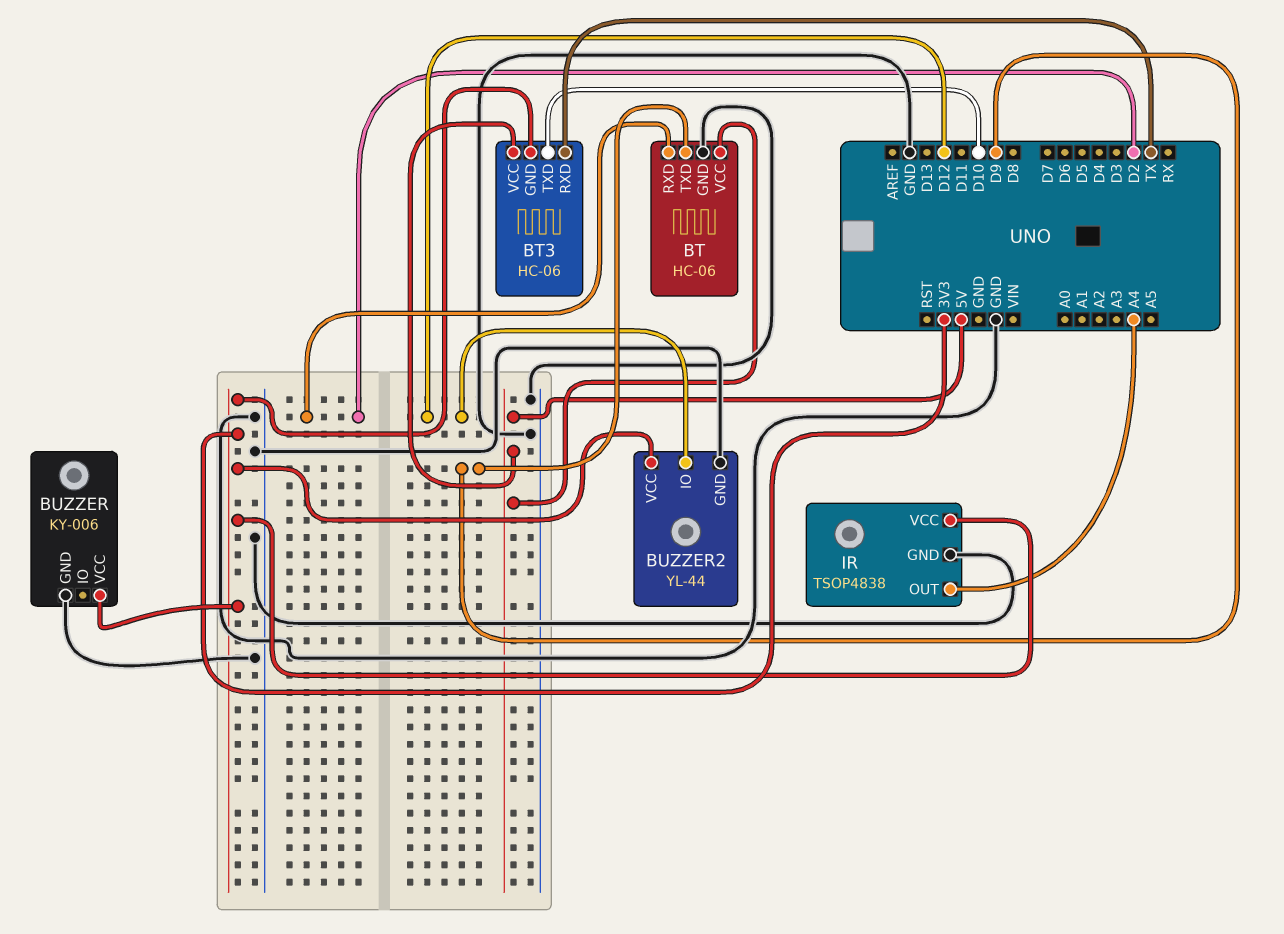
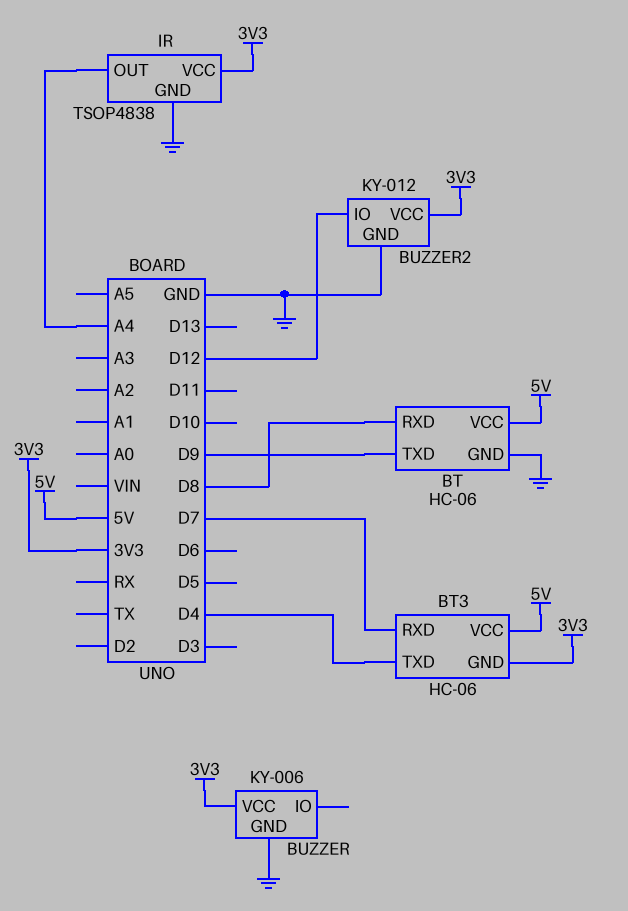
BT pin RXD: D2 -> D8
BT3 pin RXD: TX -> D7
BT3 pin TXD: D10 -> D4
BUZZER2: YL-44 -> KY-012

